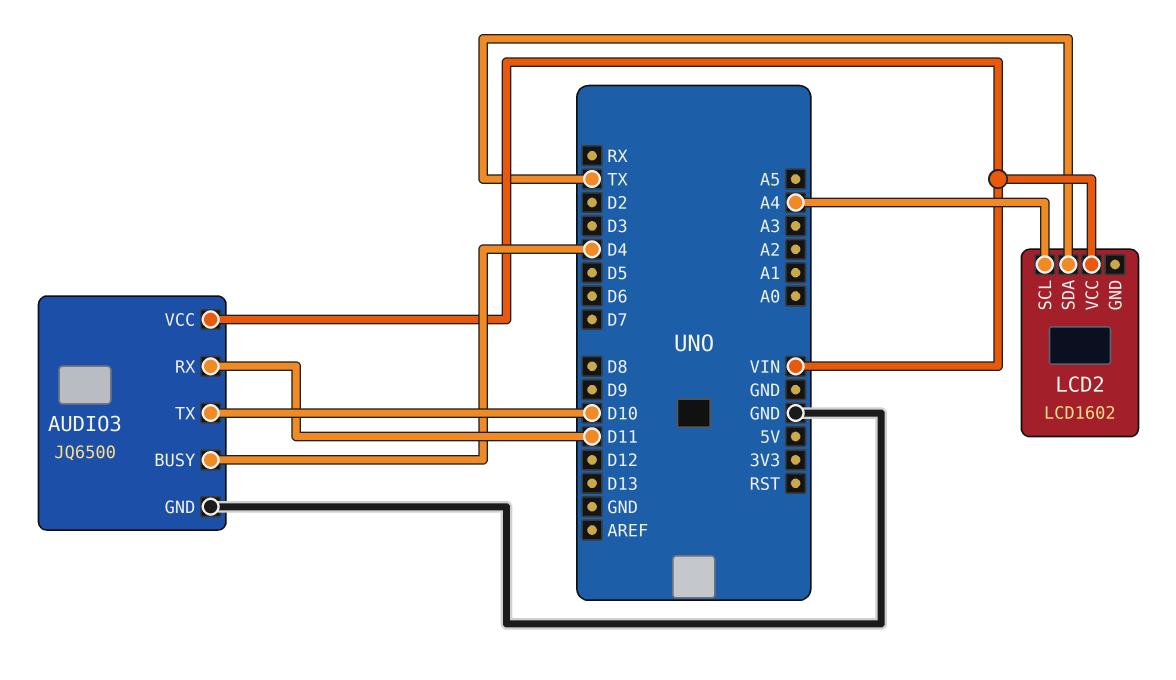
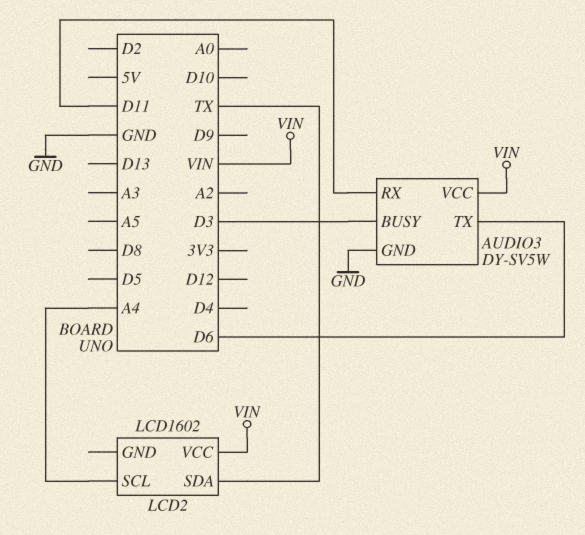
AUDIO3: JQ6500 -> DY-SV5W
AUDIO3 pin BUSY: D4 -> D3
AUDIO3 pin TX: D10 -> D6

